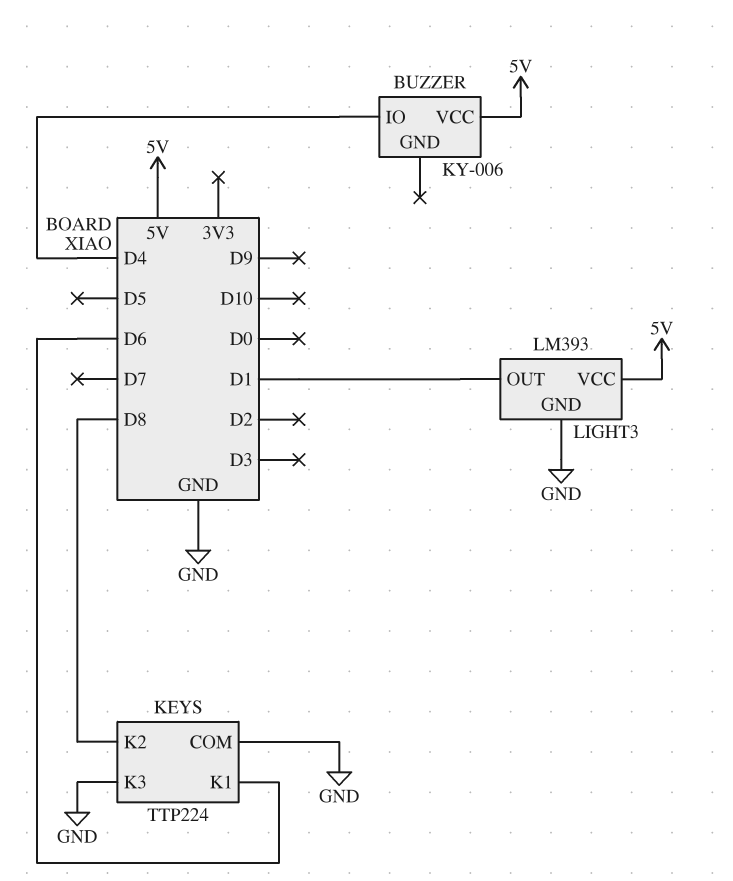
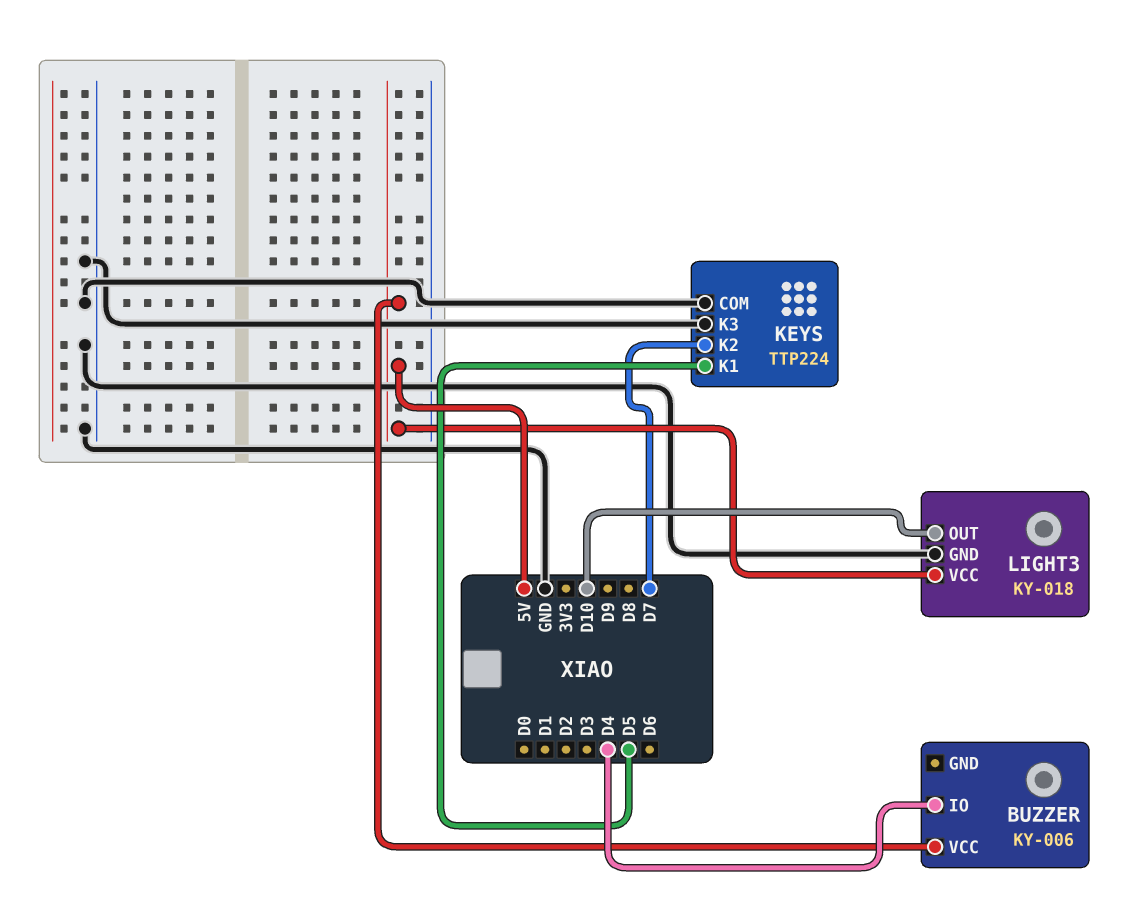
KEYS pin K1: D6 -> D5
KEYS pin K2: D8 -> D7
LIGHT3: LM393 -> KY-018
LIGHT3 pin OUT: D1 -> D10

